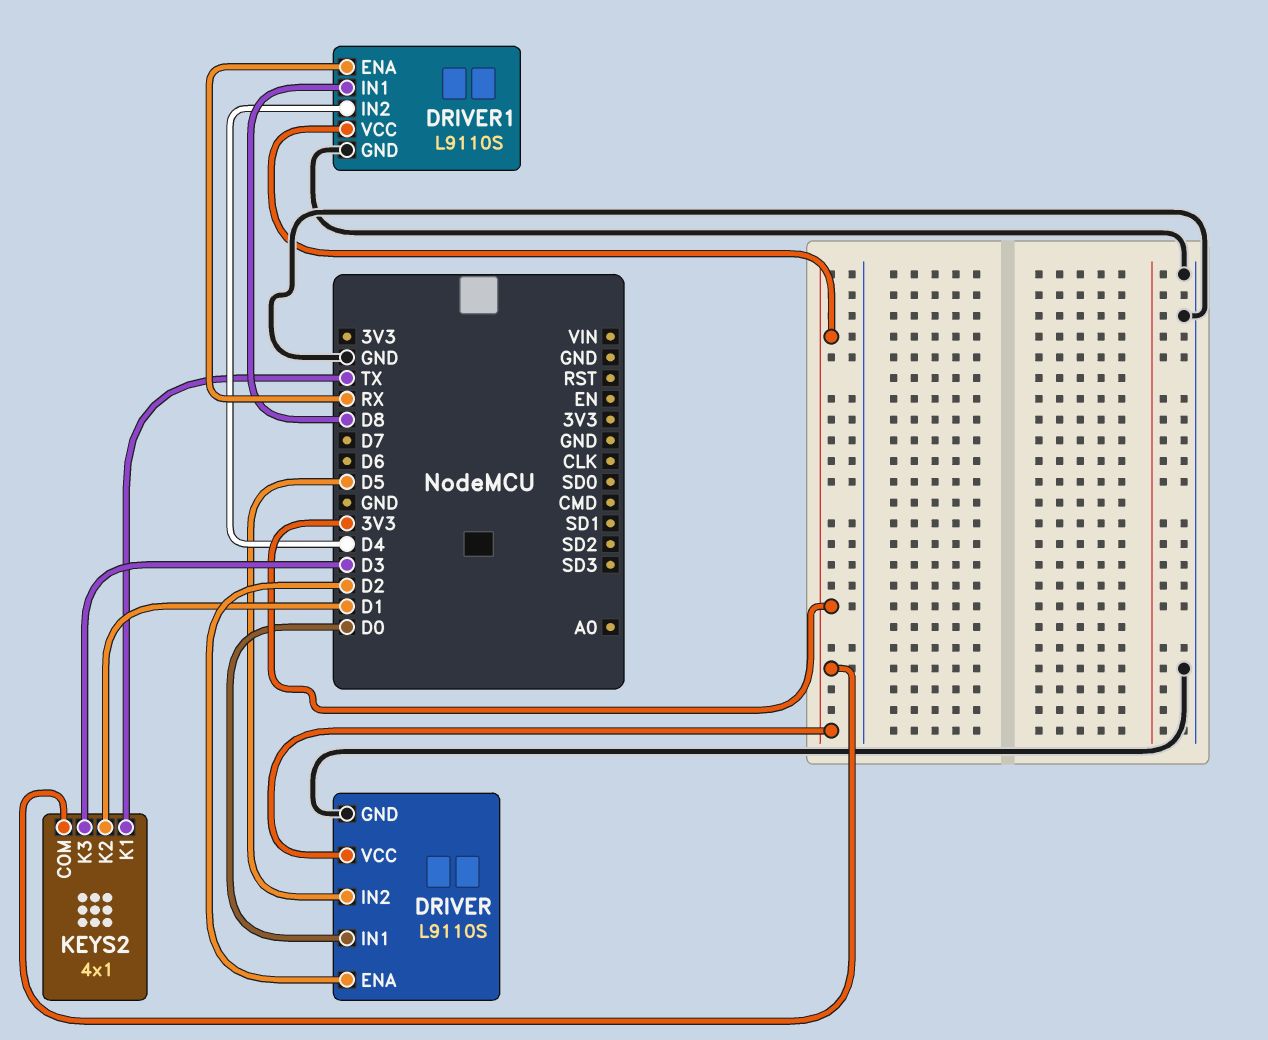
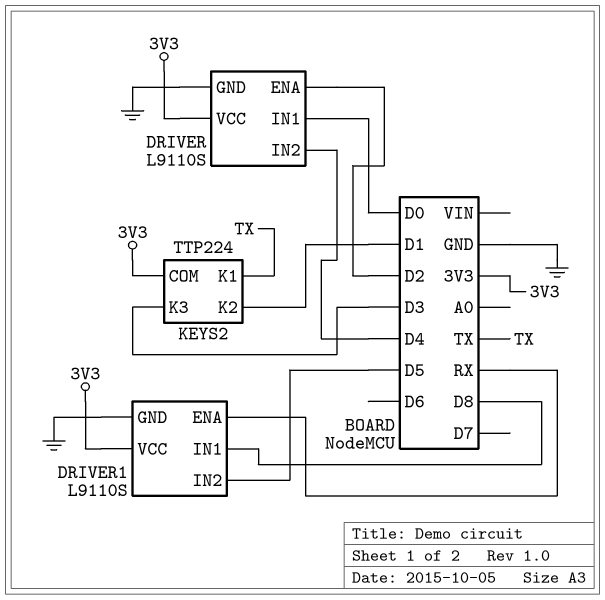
DRIVER pin IN2: D5 -> D4
DRIVER1 pin IN2: D4 -> D5
KEYS2: 4x1 -> TTP224

